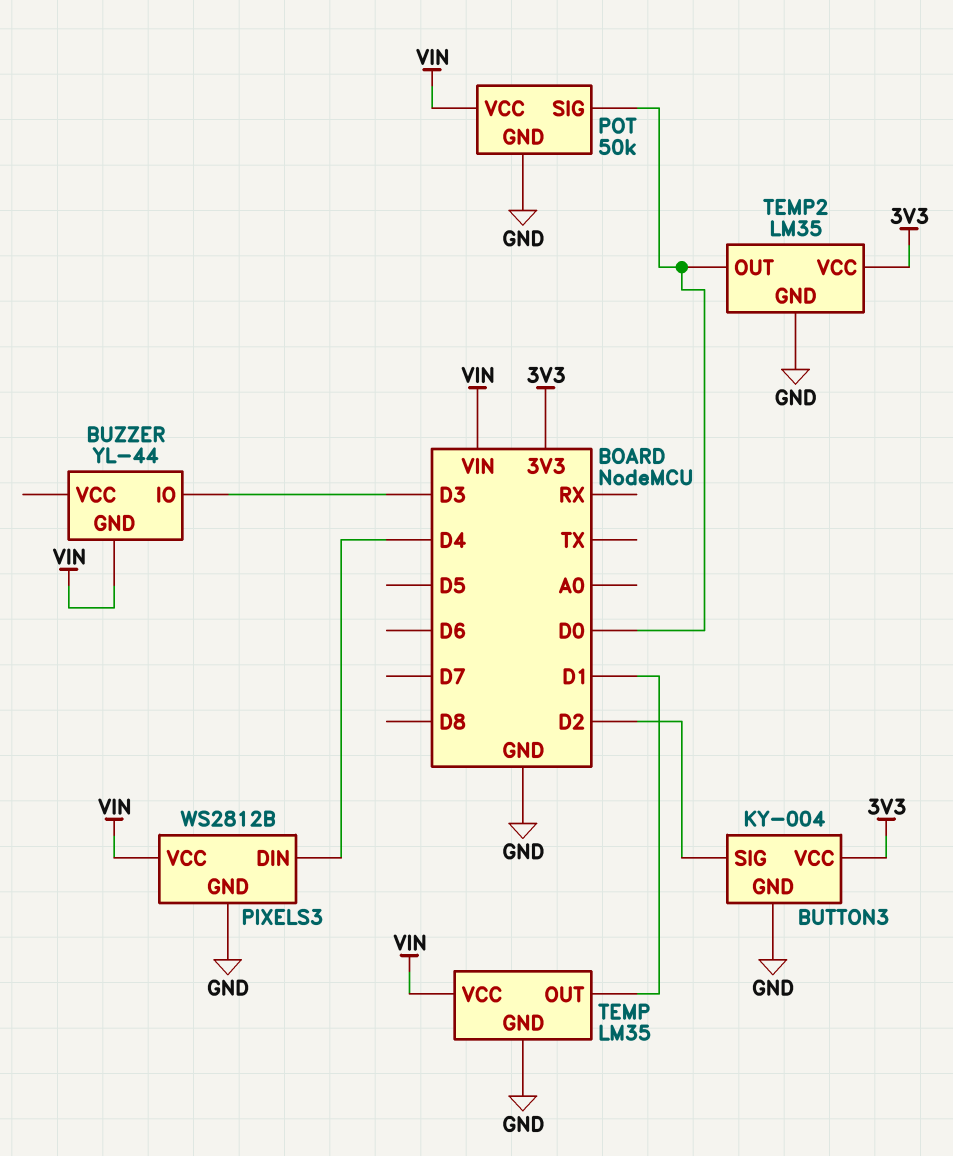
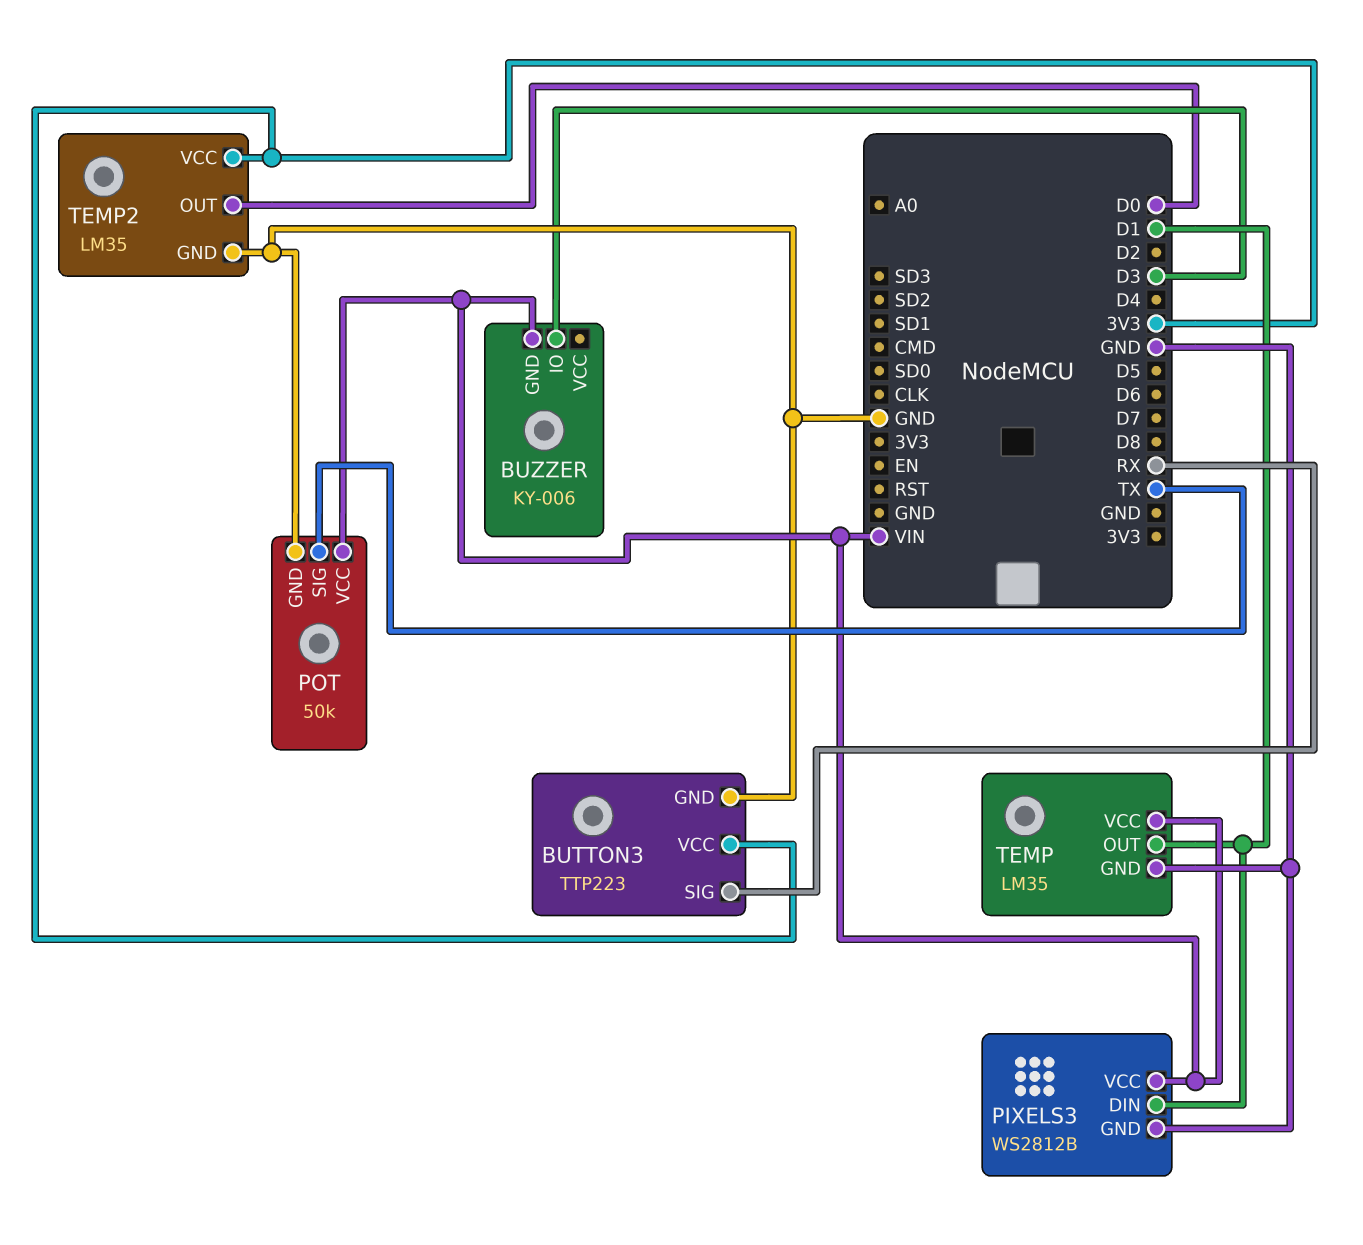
BUTTON3: KY-004 -> TTP223
BUTTON3 pin SIG: D2 -> RX
BUZZER: YL-44 -> KY-006
PIXELS3 pin DIN: D4 -> D1
POT pin SIG: D0 -> TX

